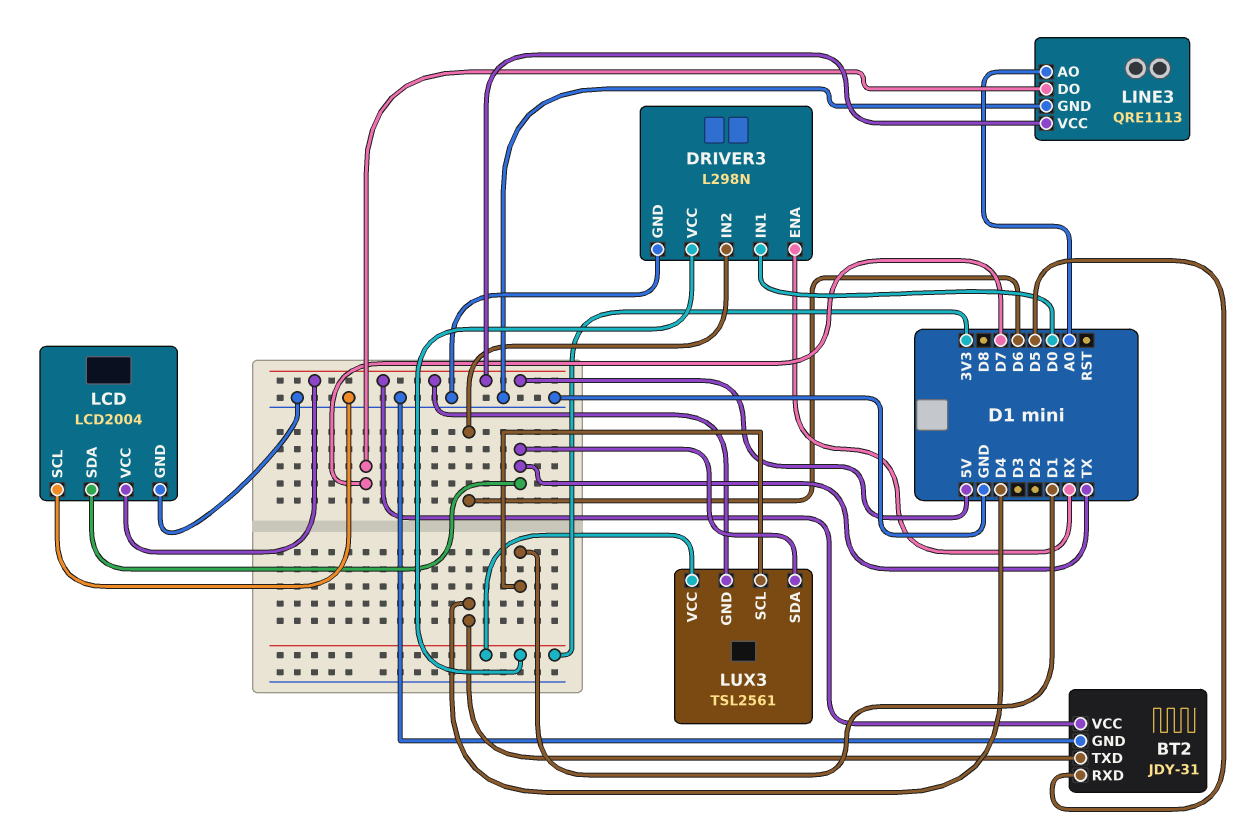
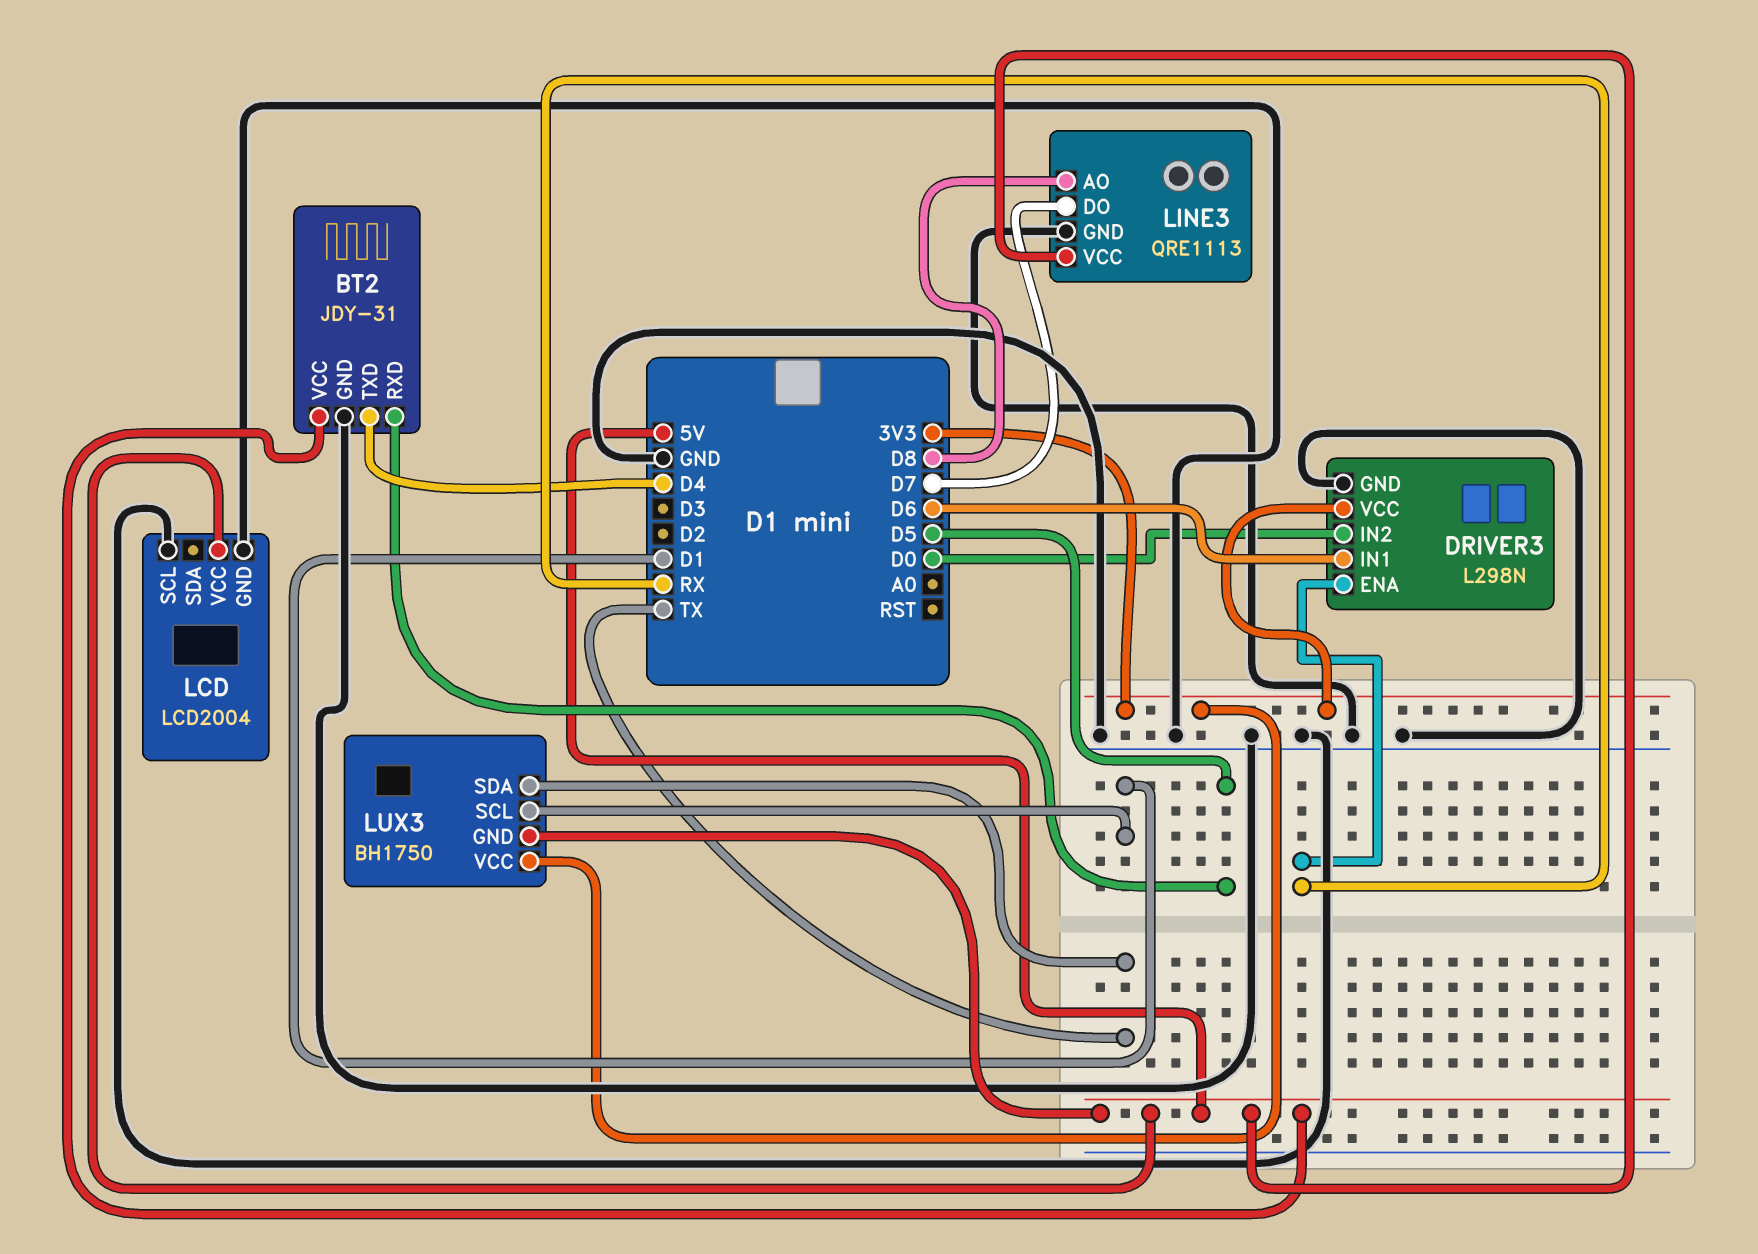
DRIVER3 pin IN1: D0 -> D6
DRIVER3 pin IN2: D6 -> D0
LCD pin SDA: TX -> none
LINE3 pin AO: A0 -> D8
LUX3: TSL2561 -> BH1750

